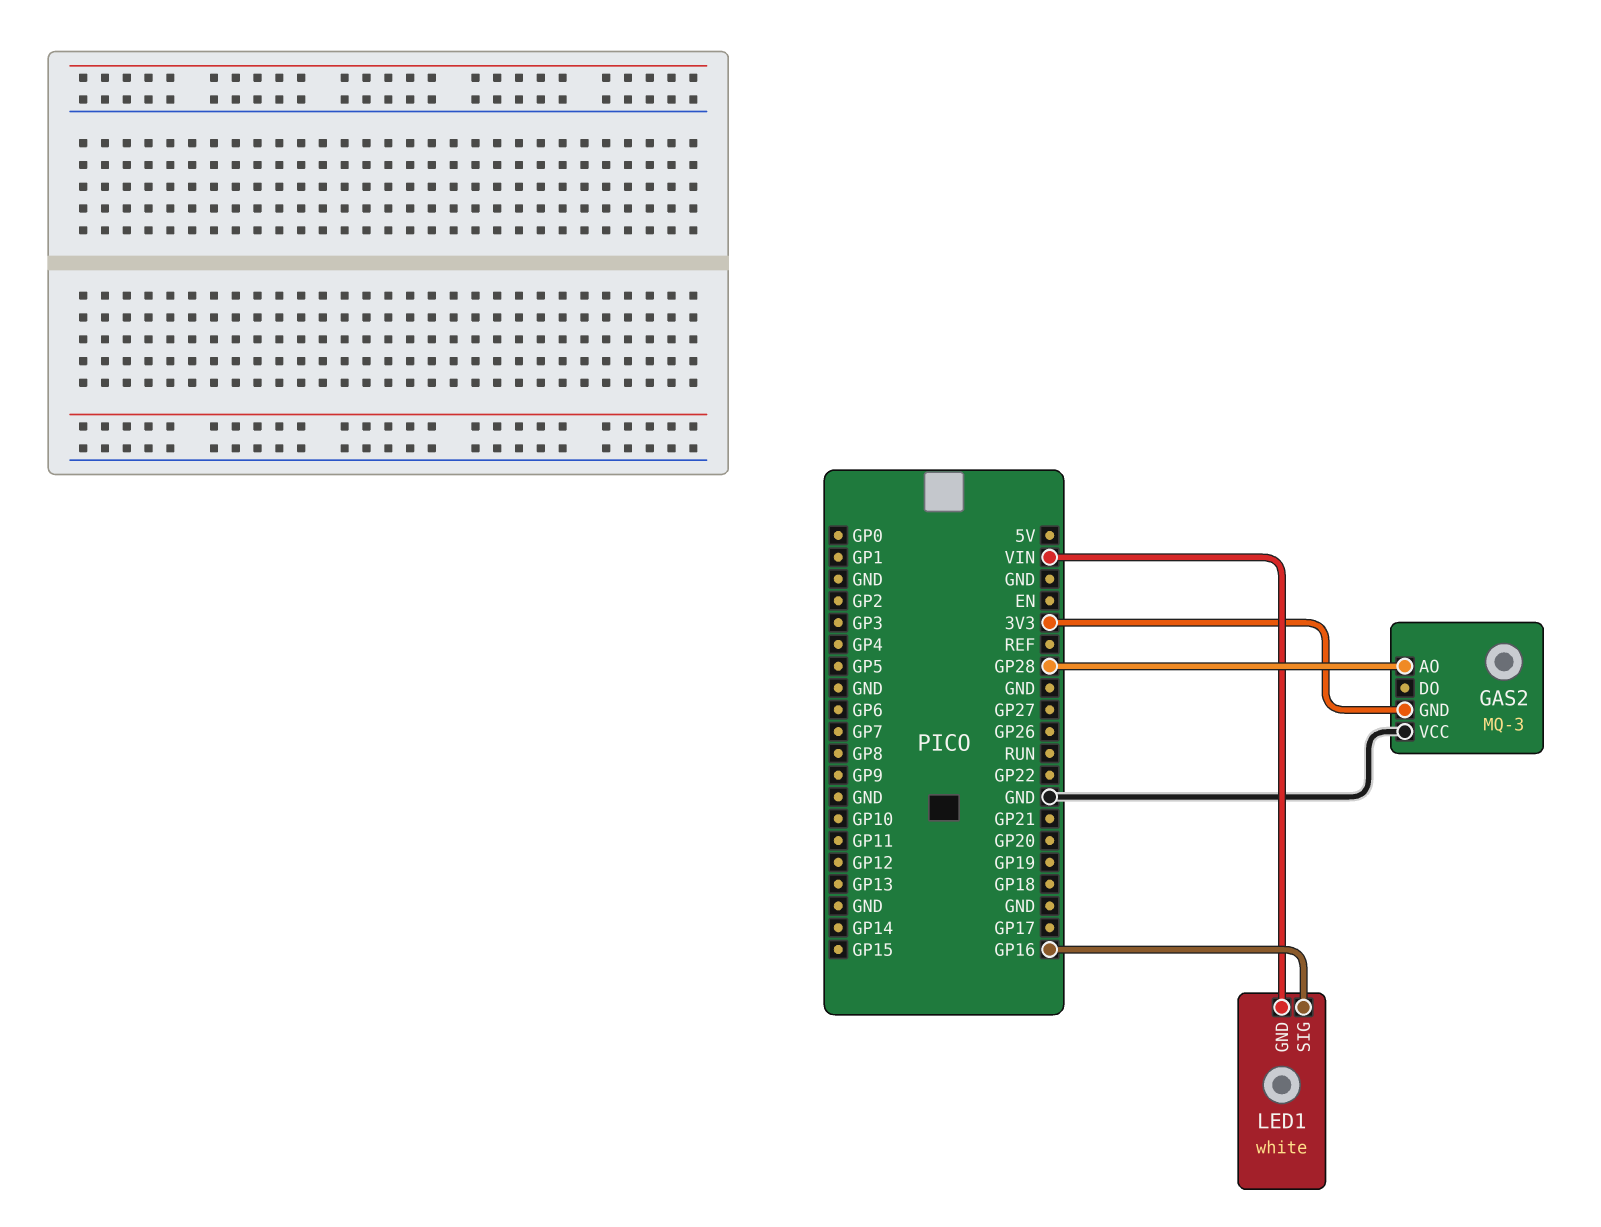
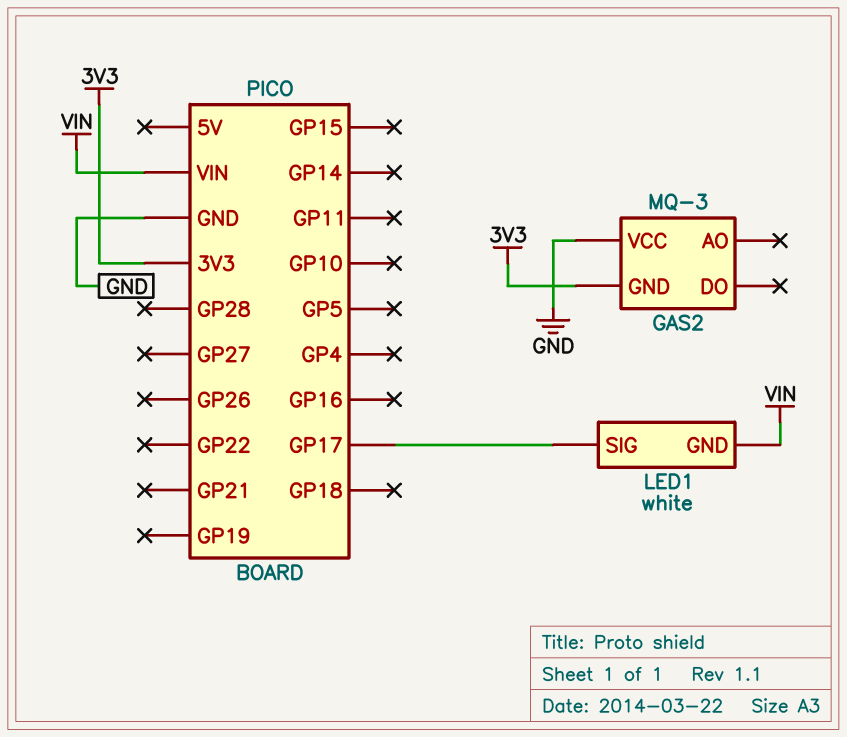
GAS2 pin AO: GP28 -> none
LED1 pin SIG: GP16 -> GP17

